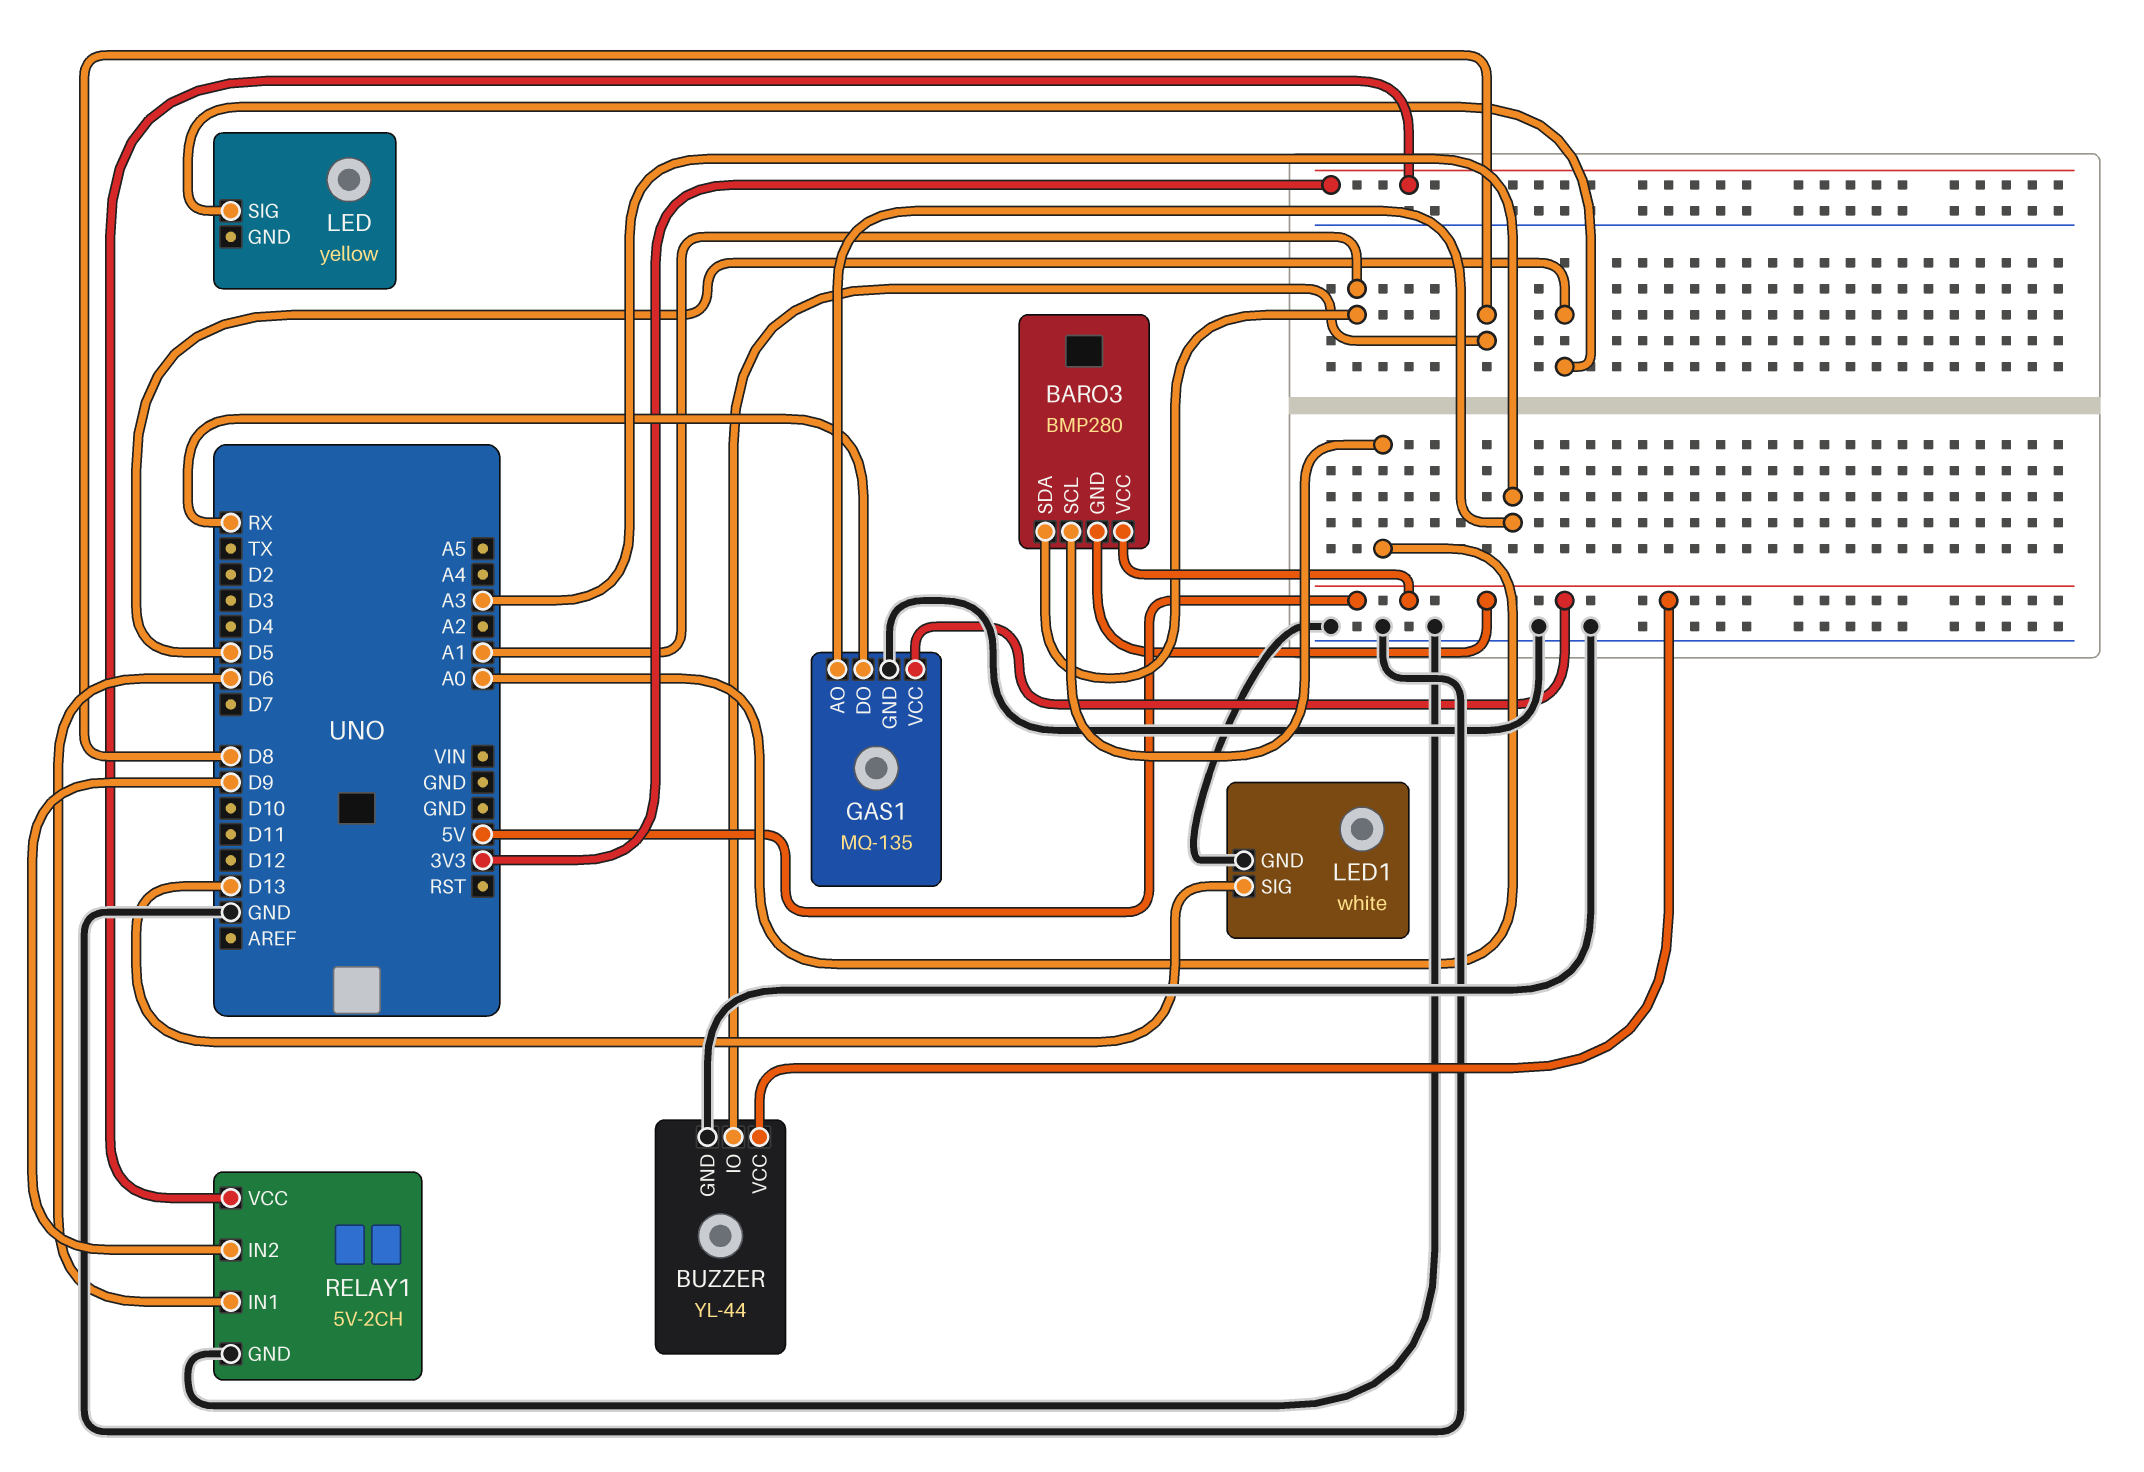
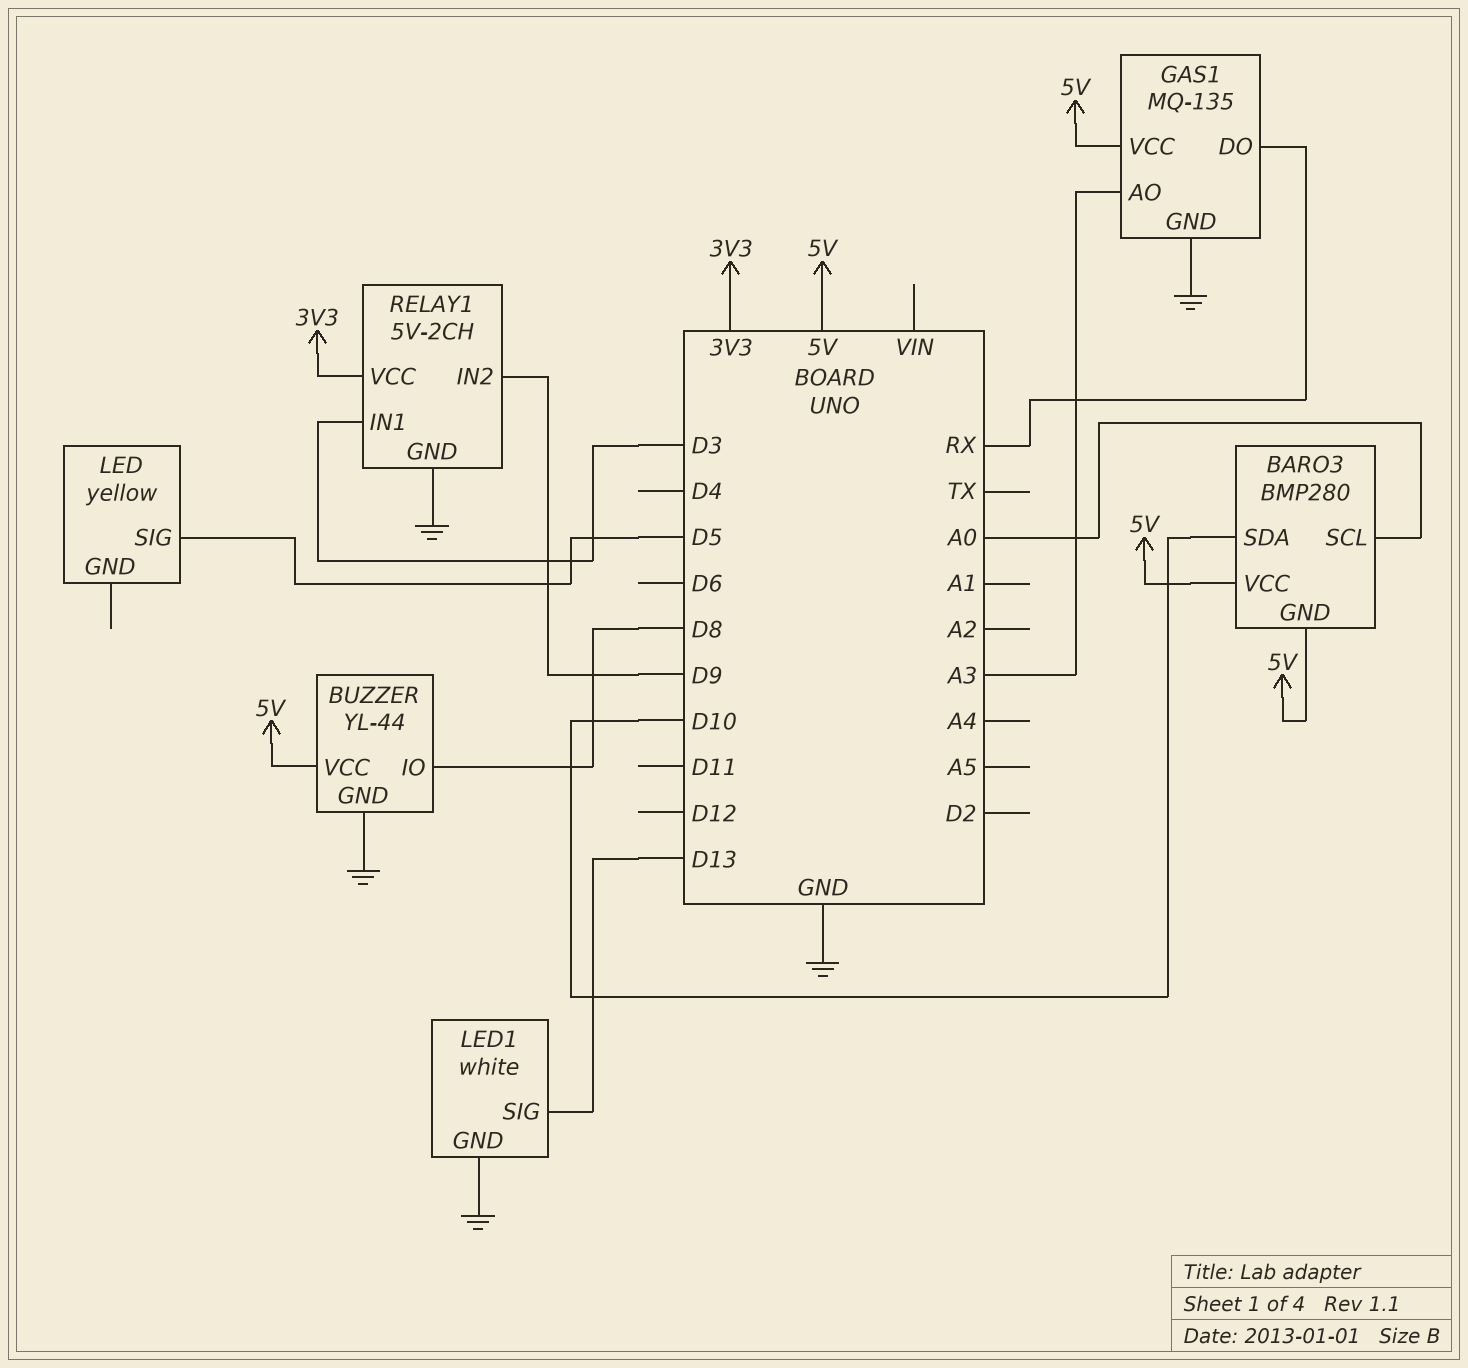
BARO3 pin SDA: A1 -> D10
RELAY1 pin IN1: D6 -> D3

